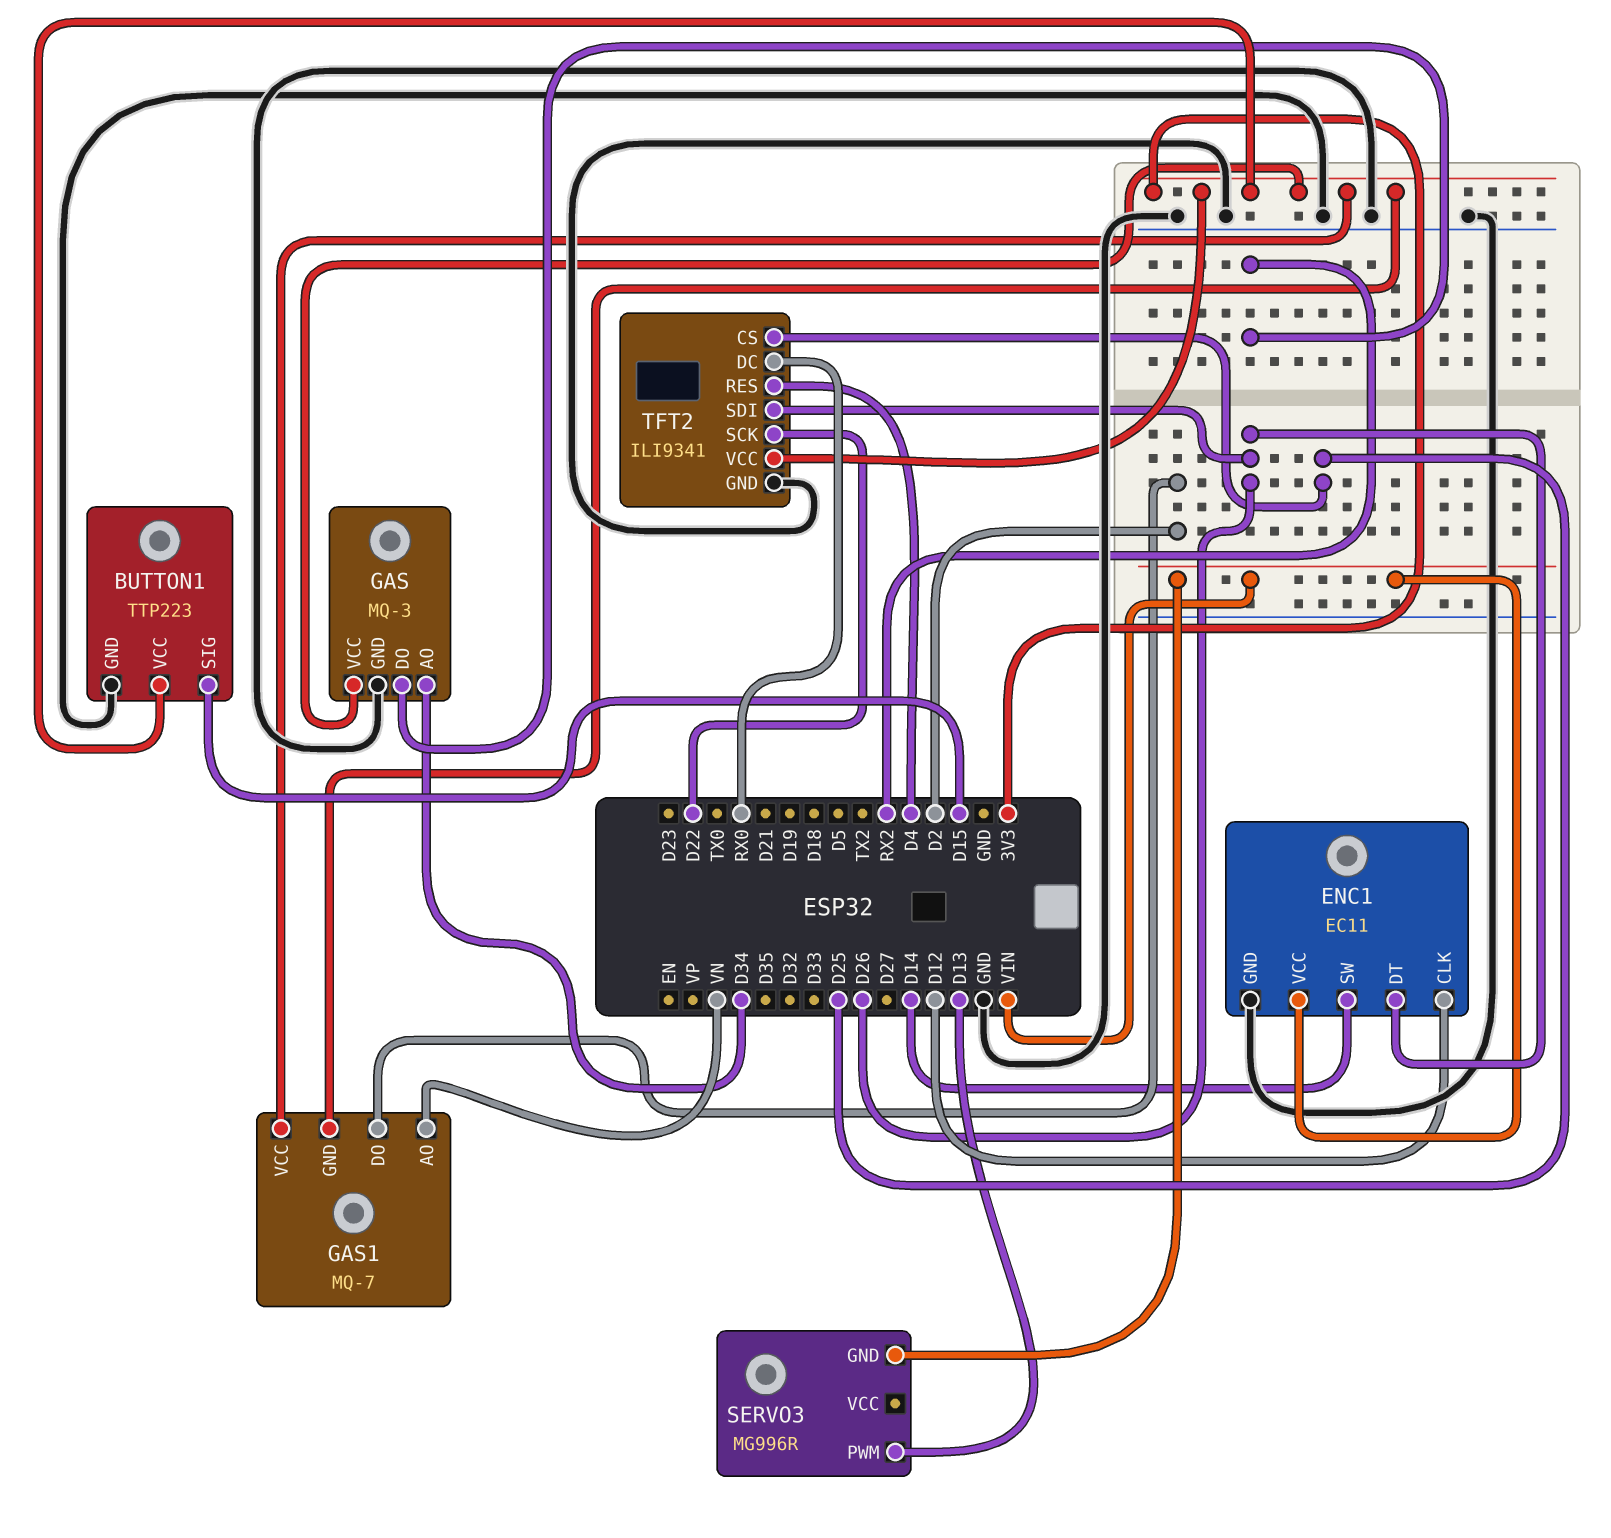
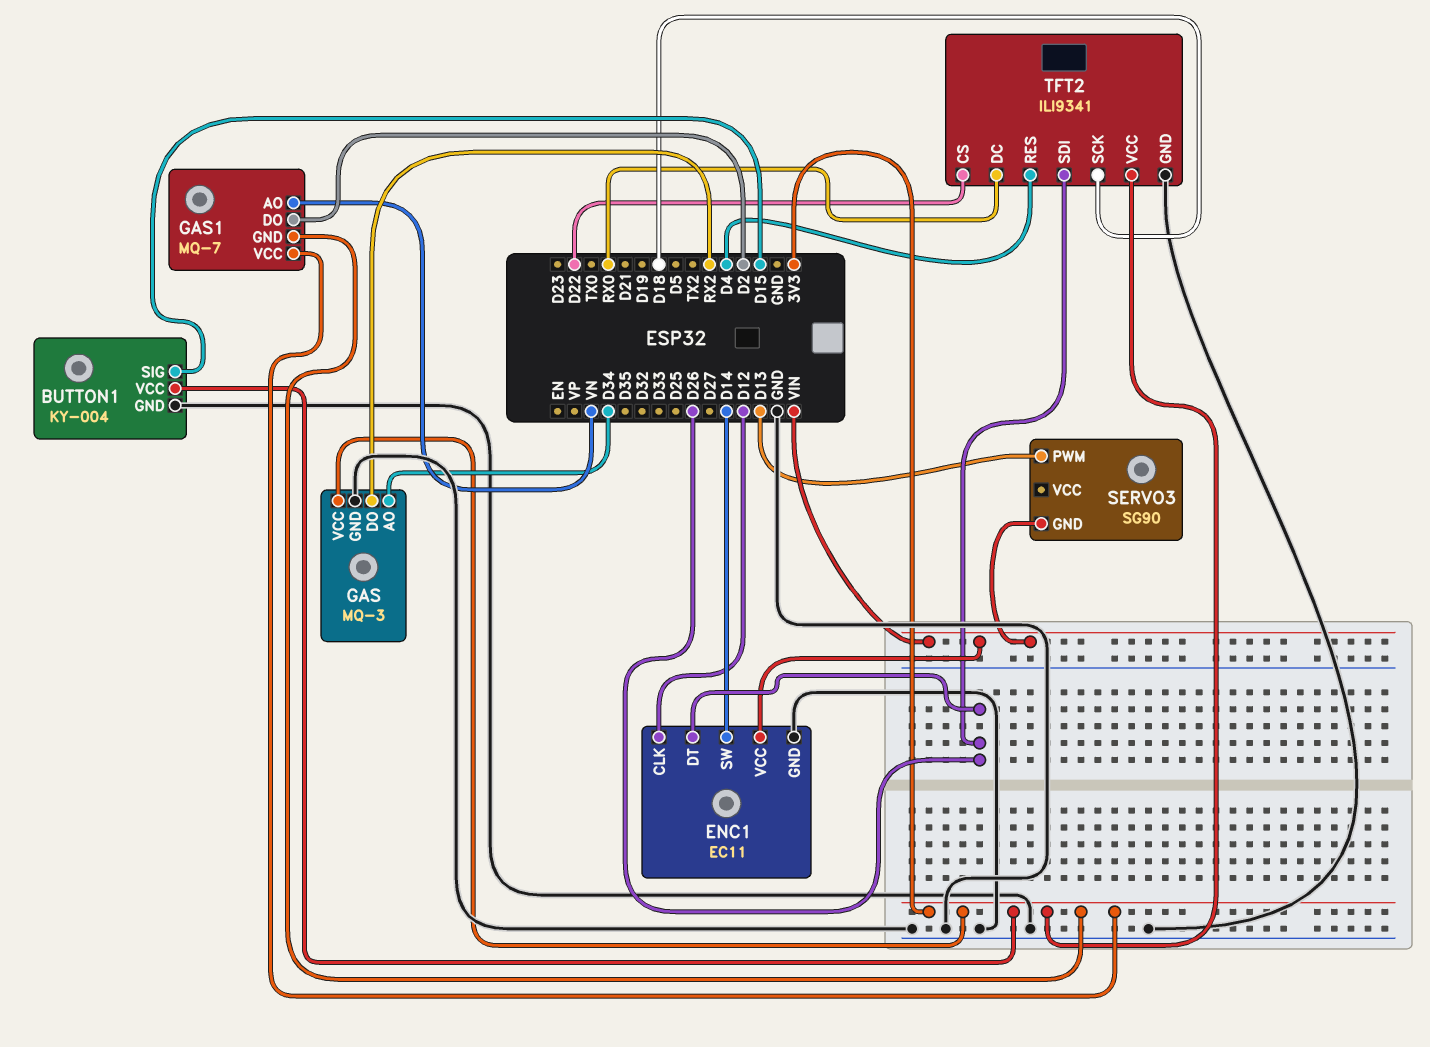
BUTTON1: TTP223 -> KY-004
SERVO3: MG996R -> SG90
TFT2 pin CS: D25 -> D22
TFT2 pin SCK: D22 -> D18

